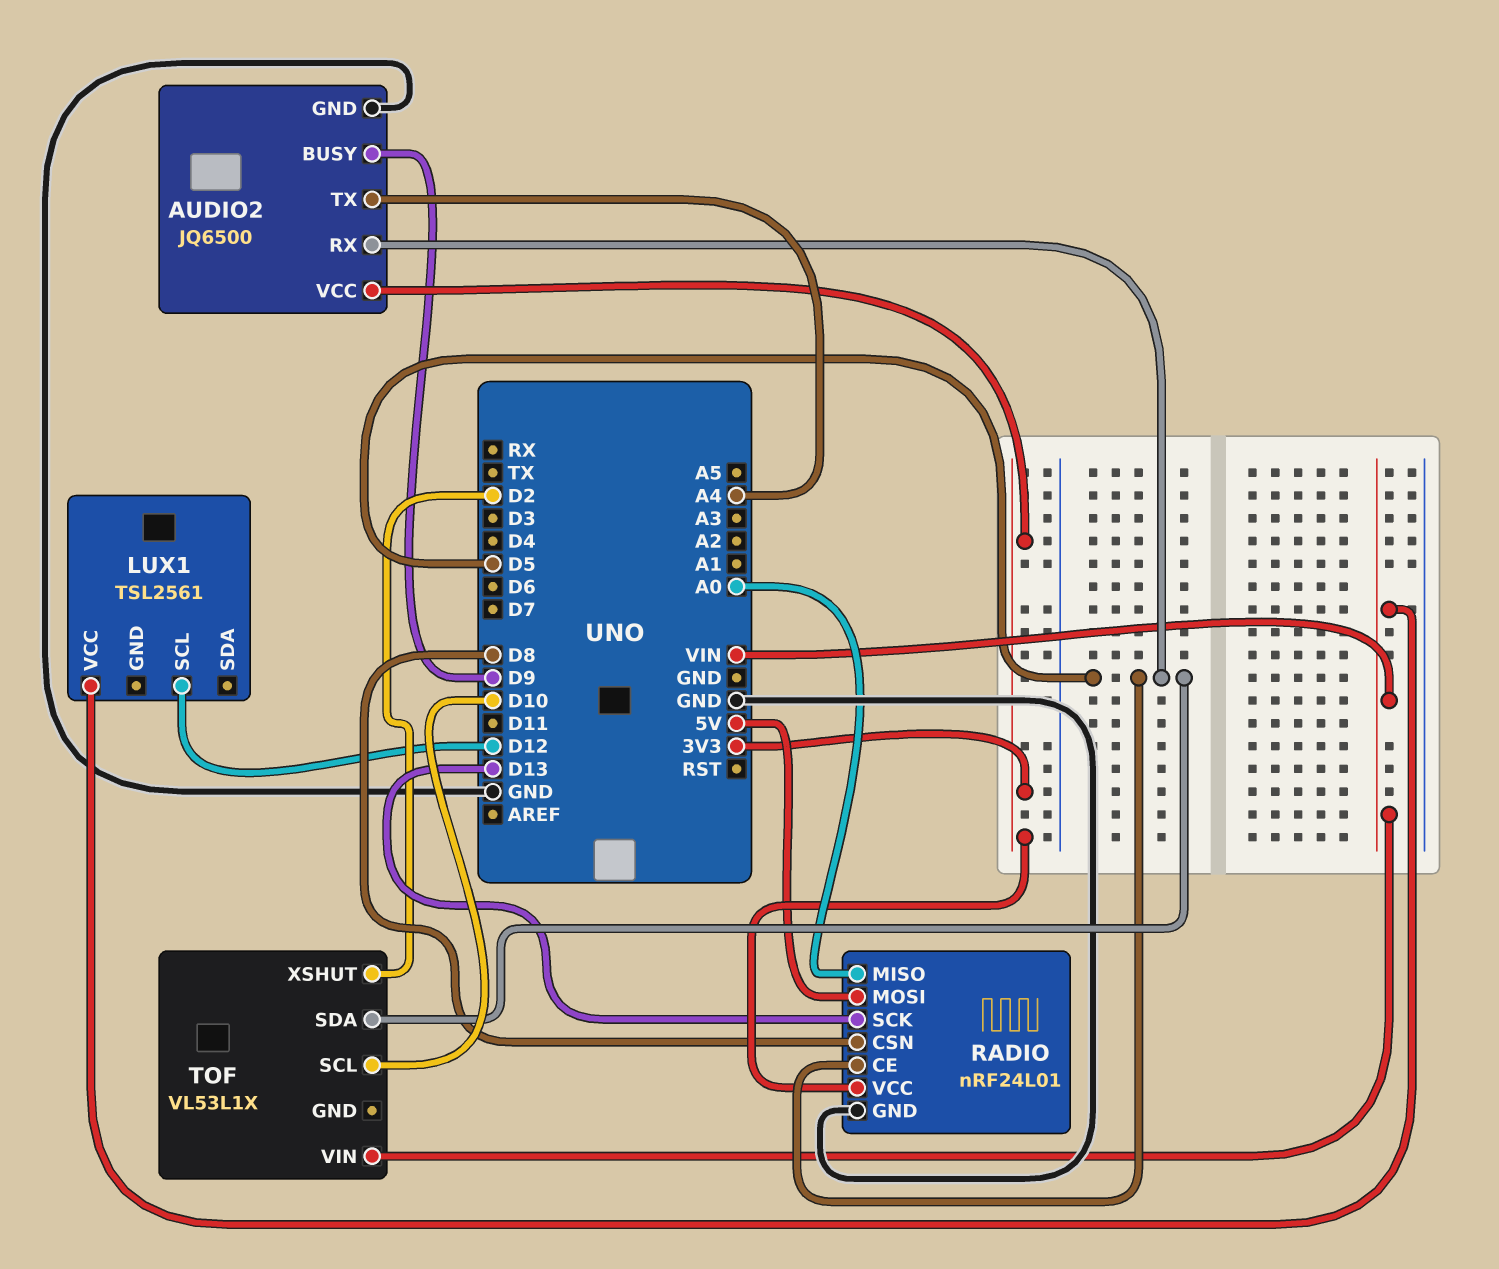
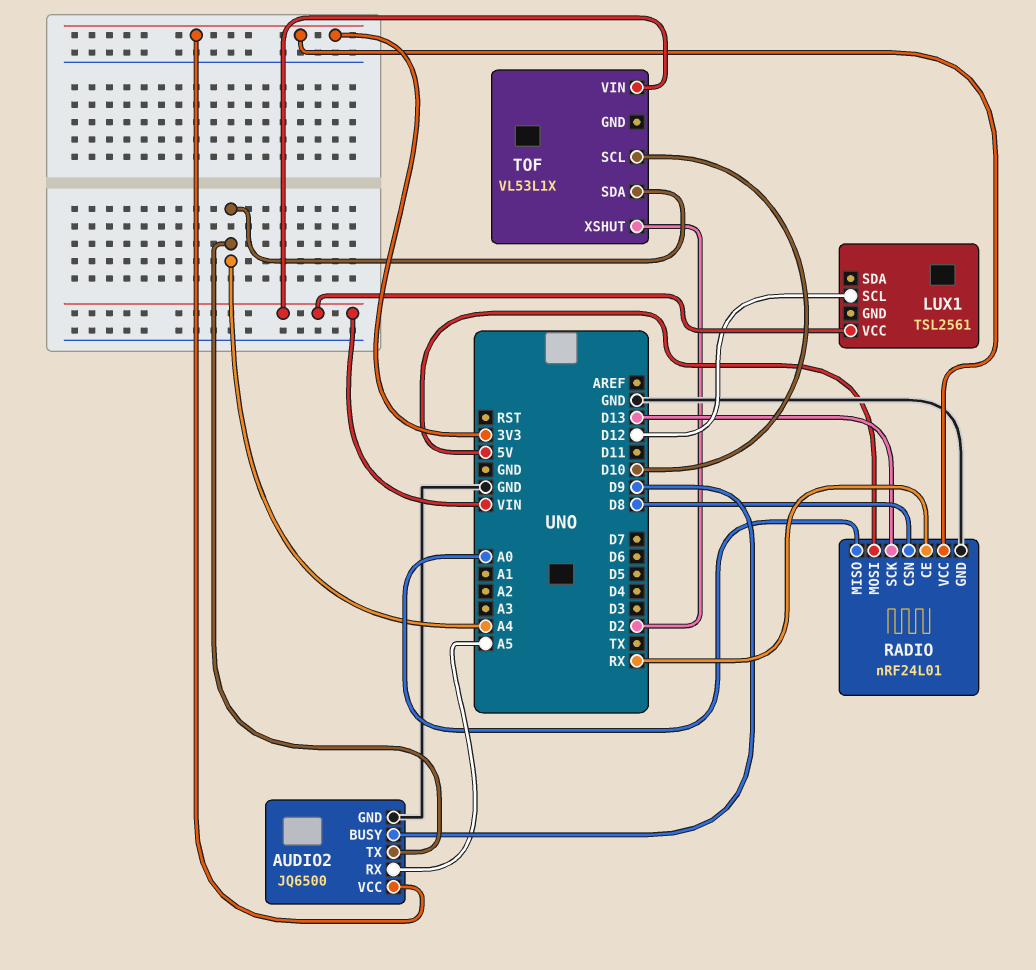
AUDIO2 pin RX: D5 -> A5
RADIO pin CE: D5 -> RX
TOF pin SDA: D5 -> A4

